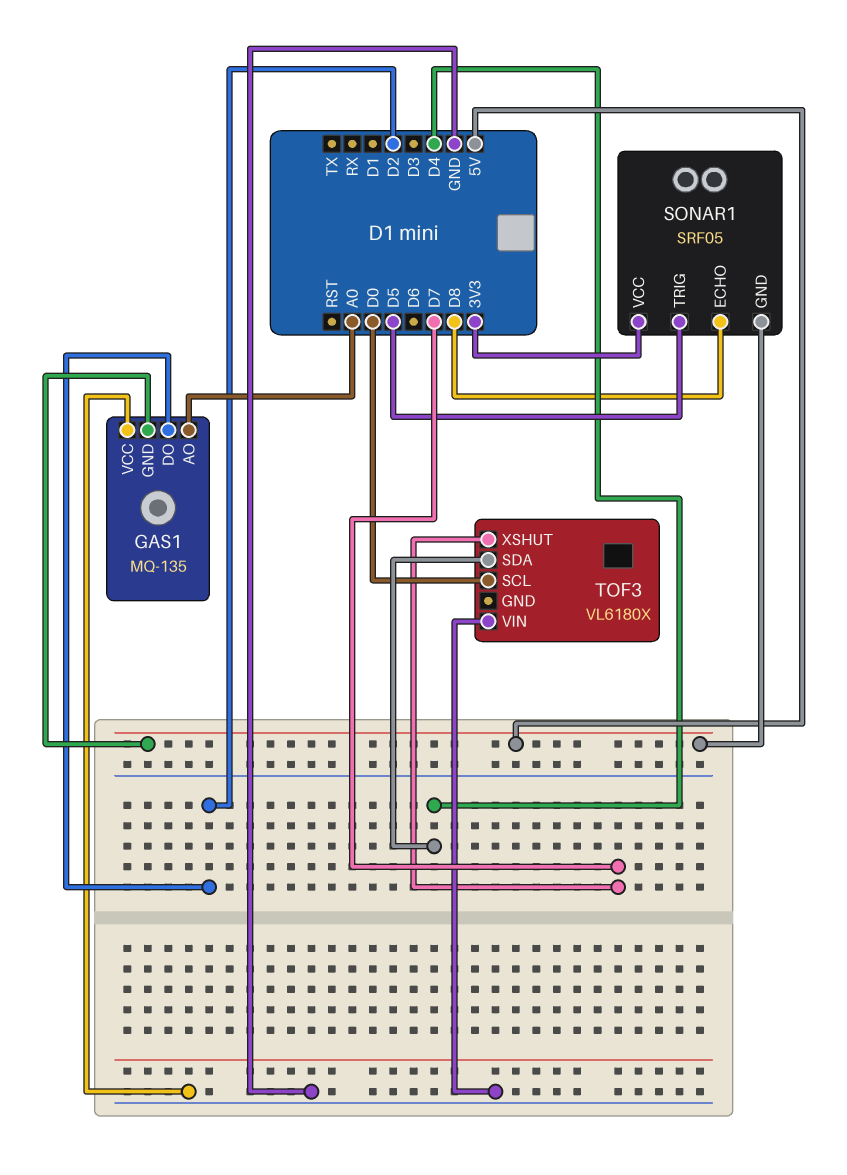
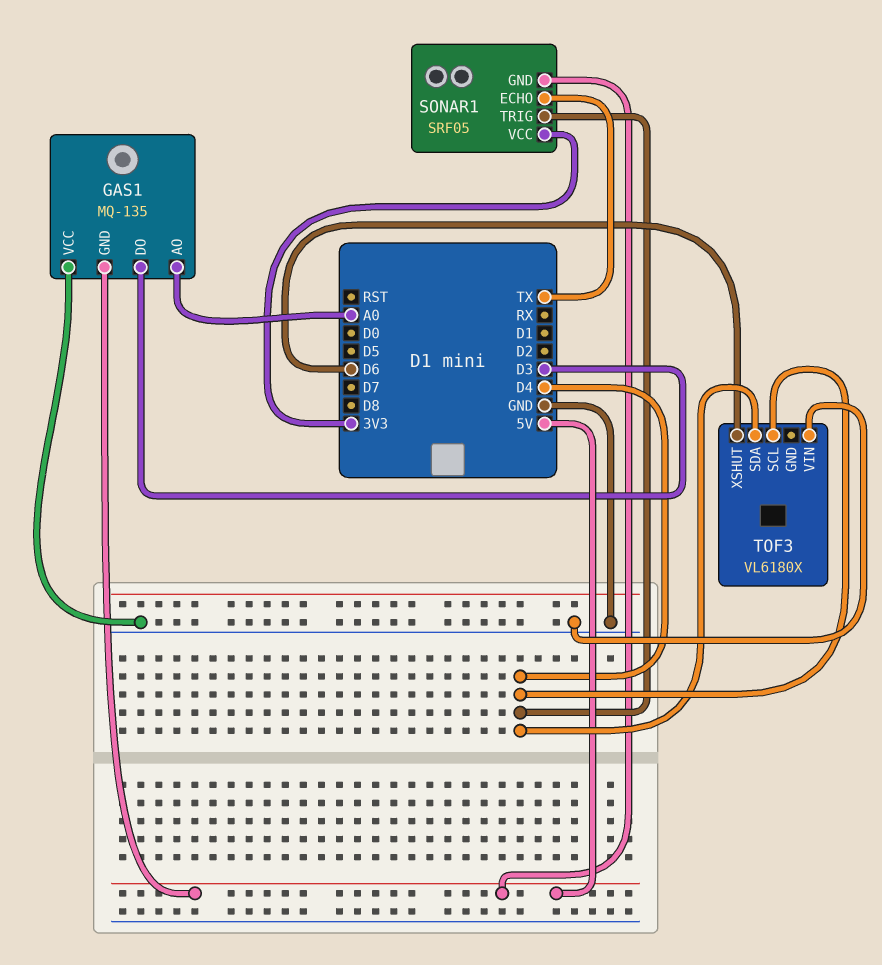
GAS1 pin DO: D2 -> D3
SONAR1 pin ECHO: D8 -> TX
SONAR1 pin TRIG: D5 -> D4
TOF3 pin SCL: D0 -> D4
TOF3 pin XSHUT: D7 -> D6

